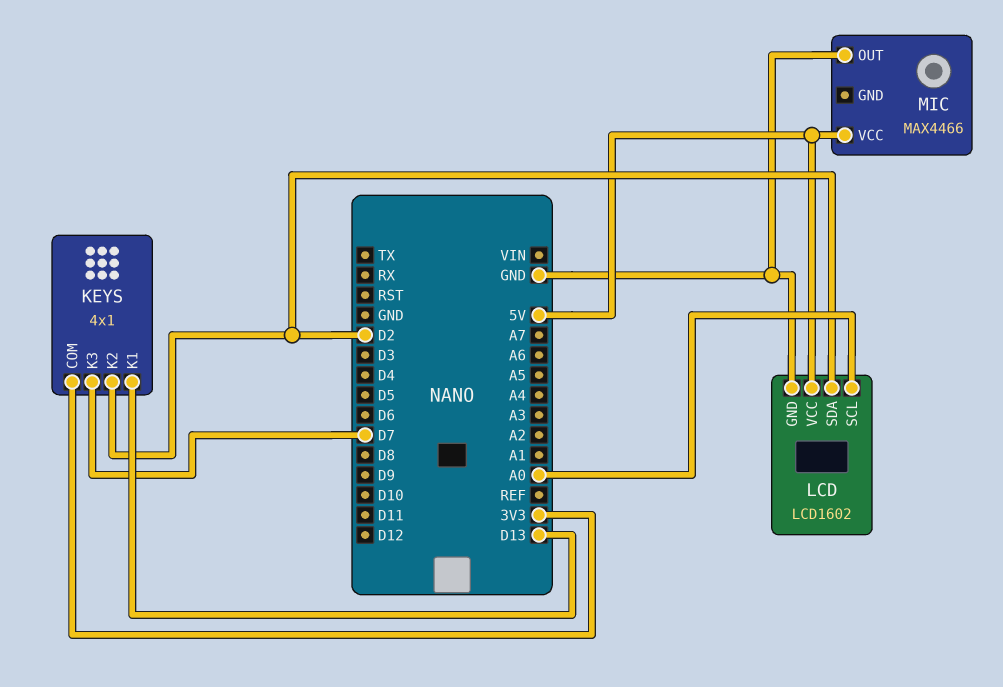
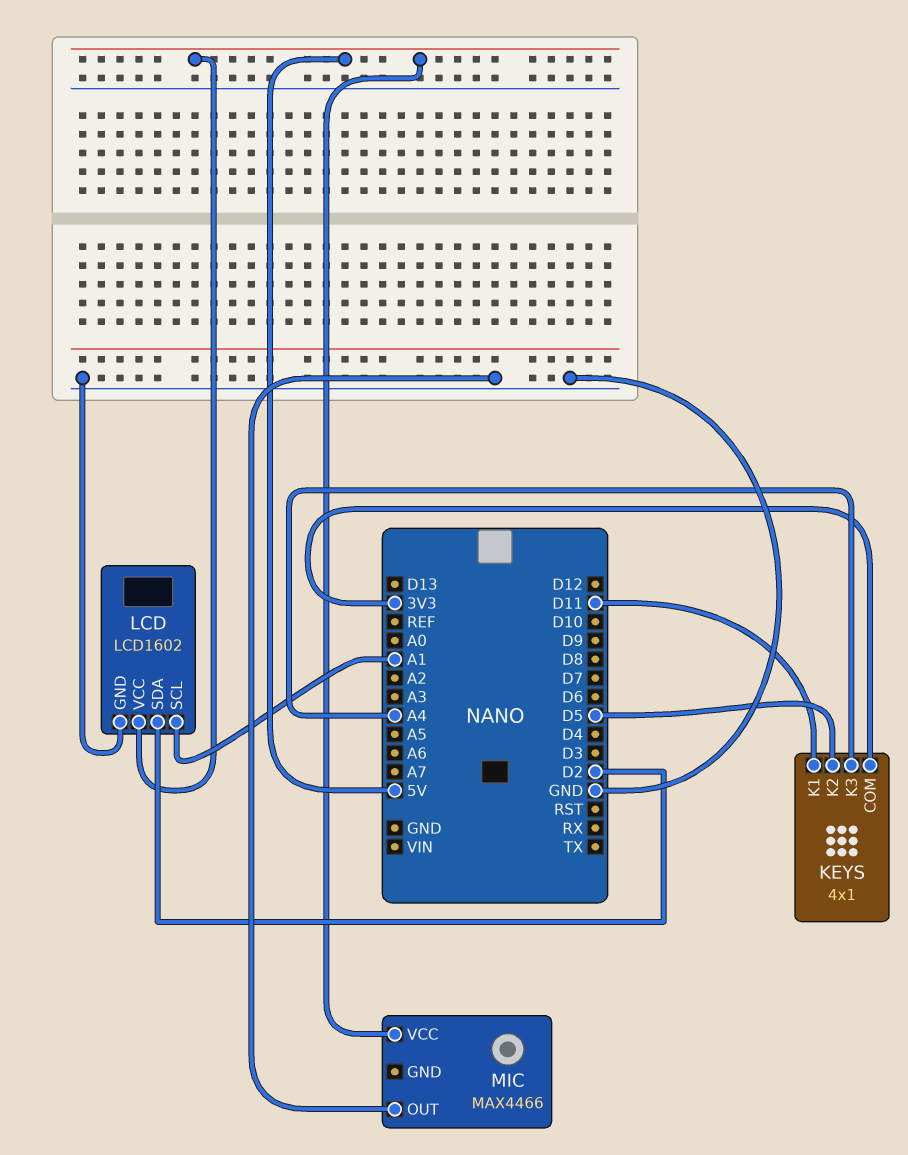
KEYS pin K1: D13 -> D11
KEYS pin K2: D2 -> D5
KEYS pin K3: D7 -> A4
LCD pin SCL: A0 -> A1

